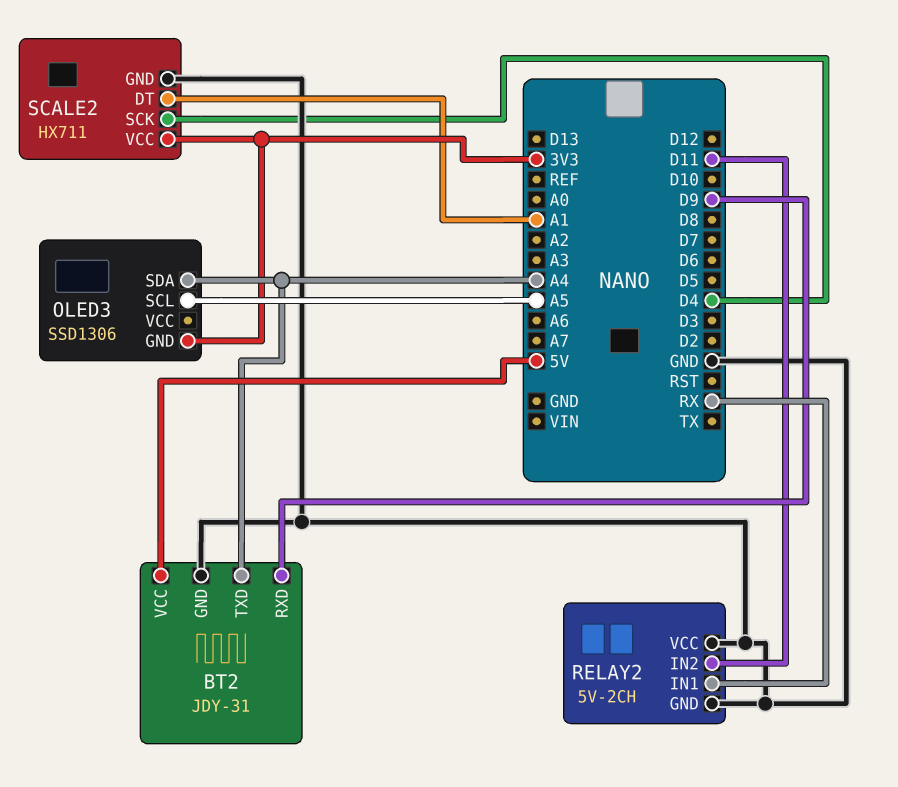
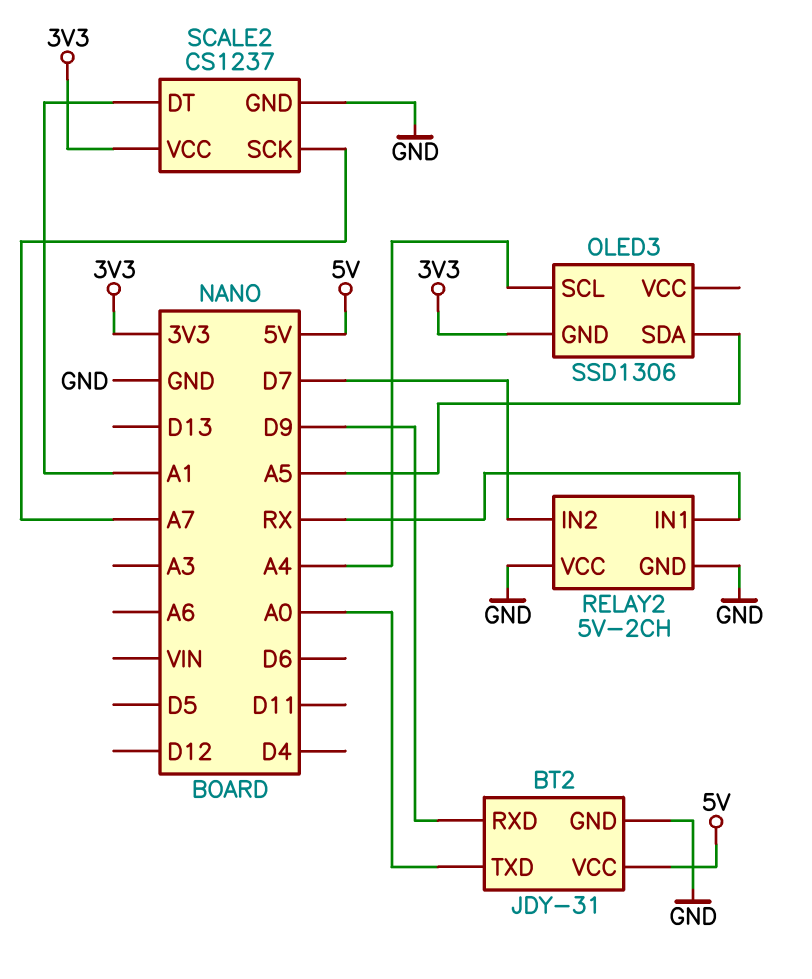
BT2 pin TXD: A4 -> A0
OLED3 pin SCL: A5 -> A4
OLED3 pin SDA: A4 -> A5
RELAY2 pin IN2: D11 -> D7
SCALE2: HX711 -> CS1237
SCALE2 pin SCK: D4 -> A7

